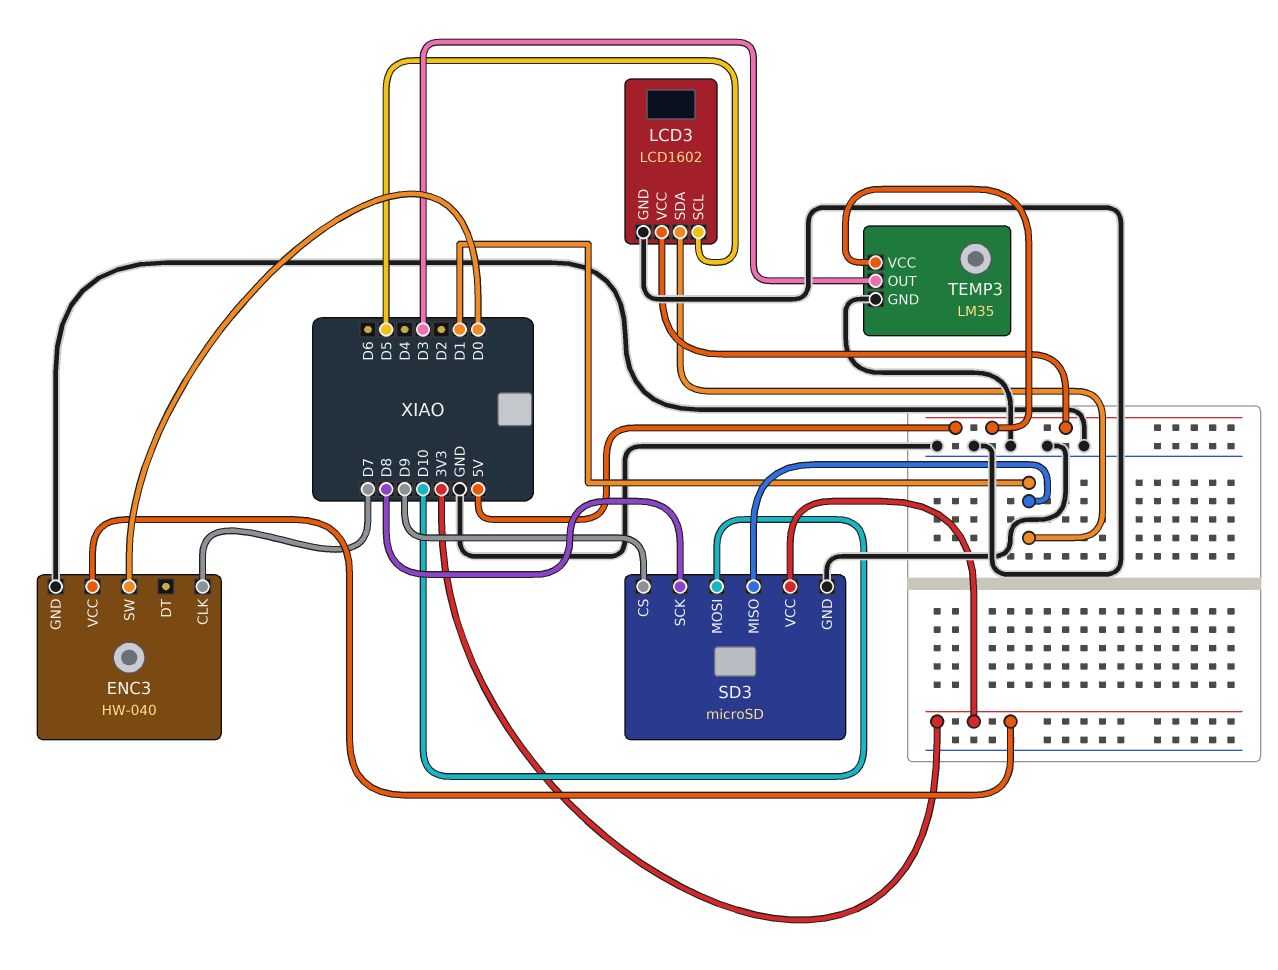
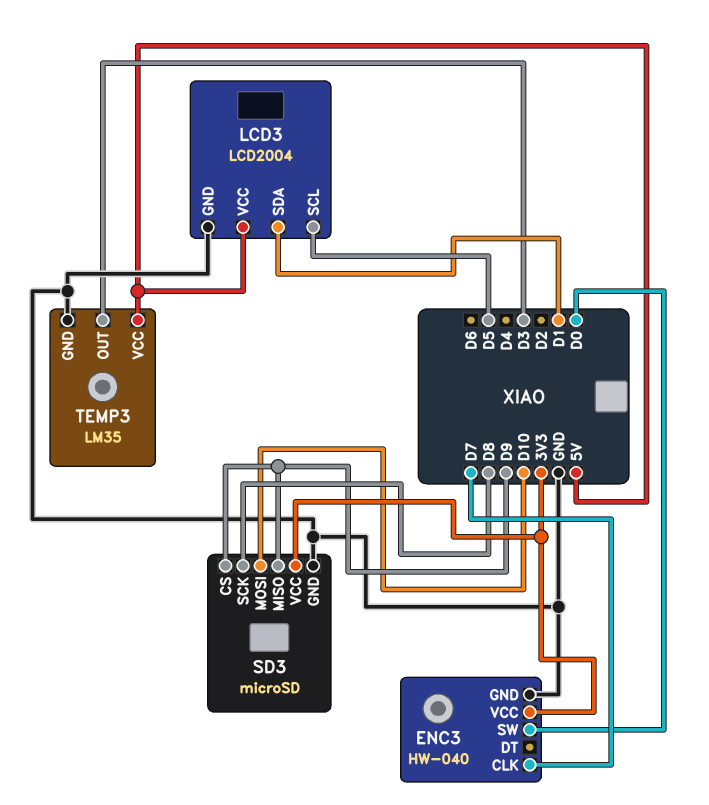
LCD3: LCD1602 -> LCD2004
SD3 pin MISO: D1 -> D9

